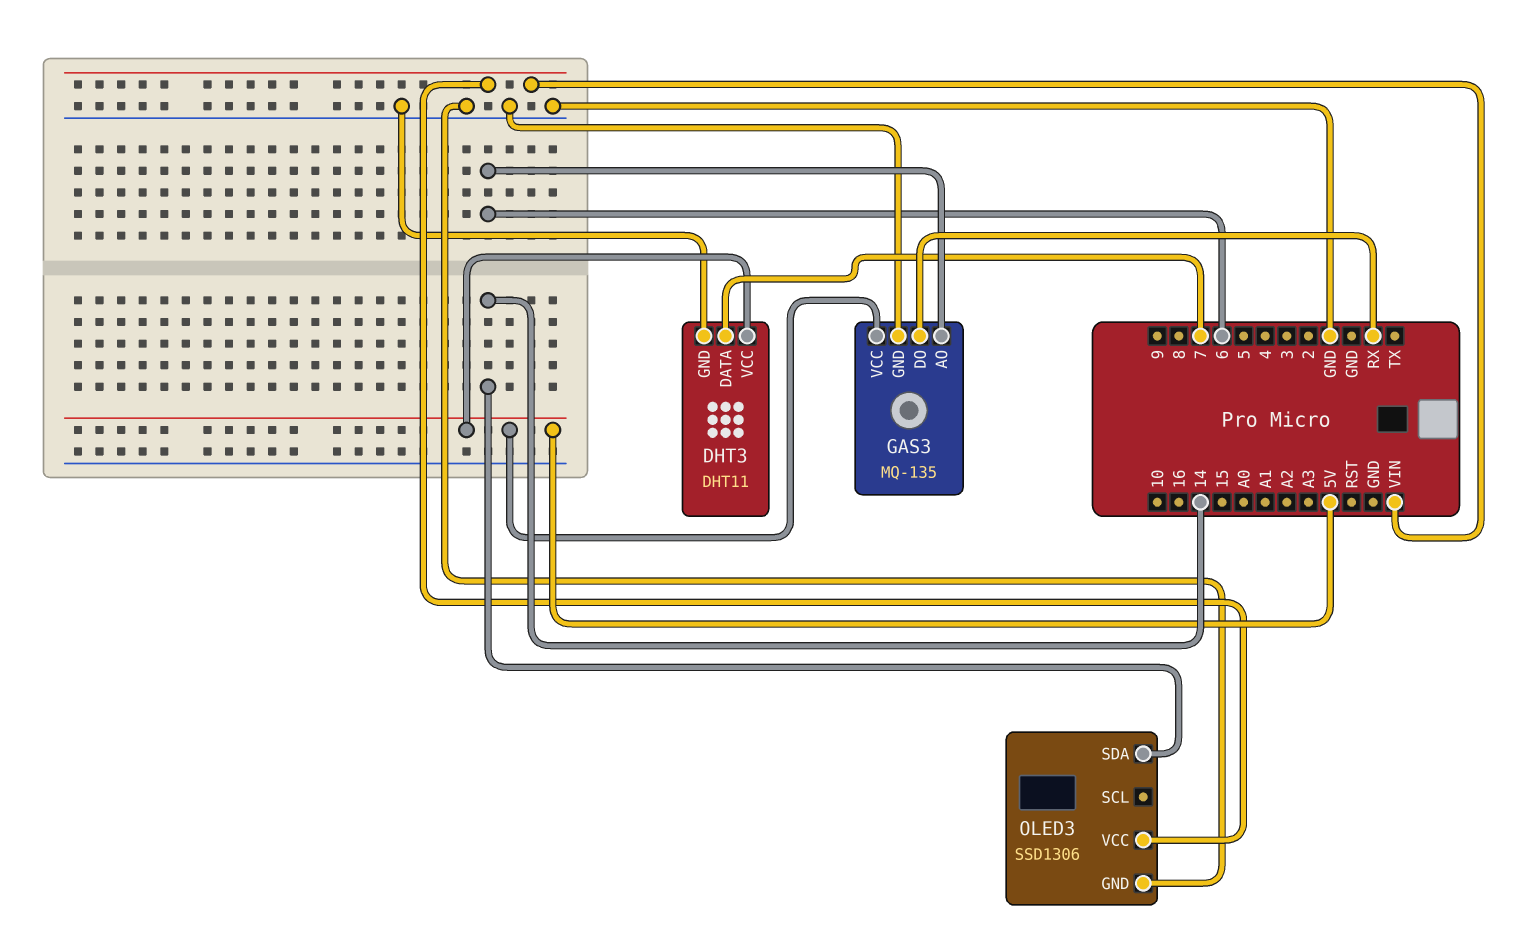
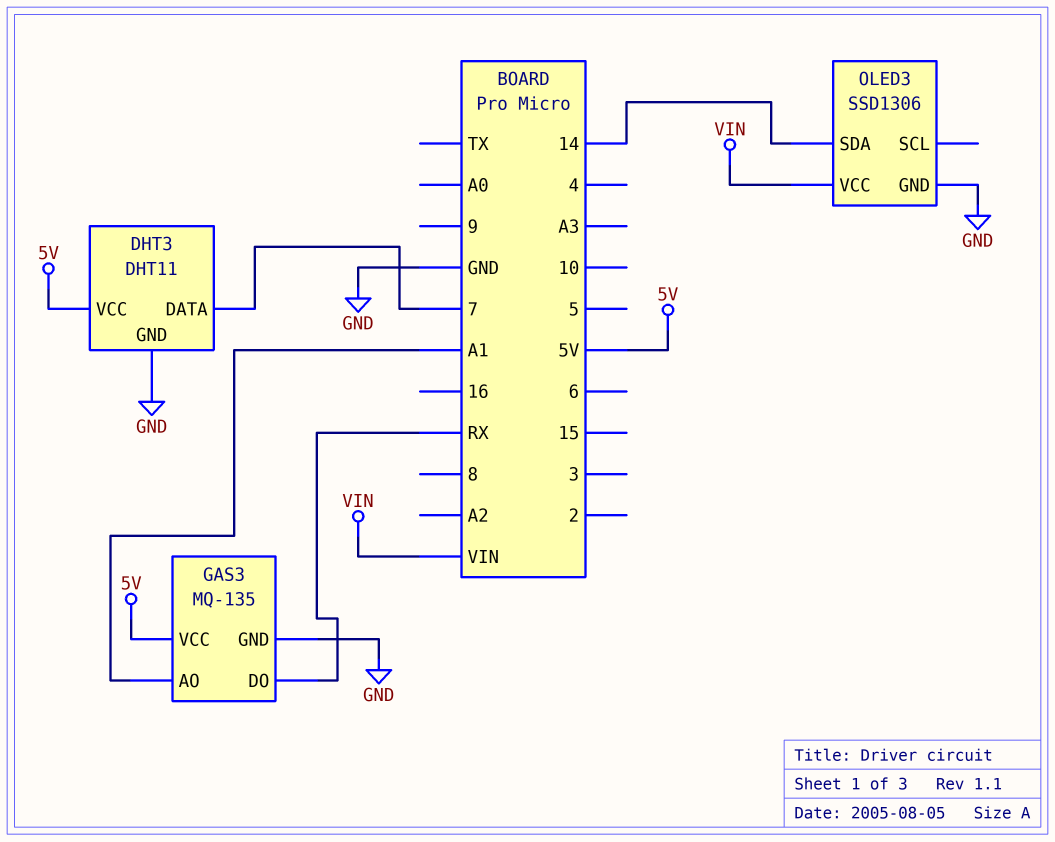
GAS3 pin AO: 6 -> A1

